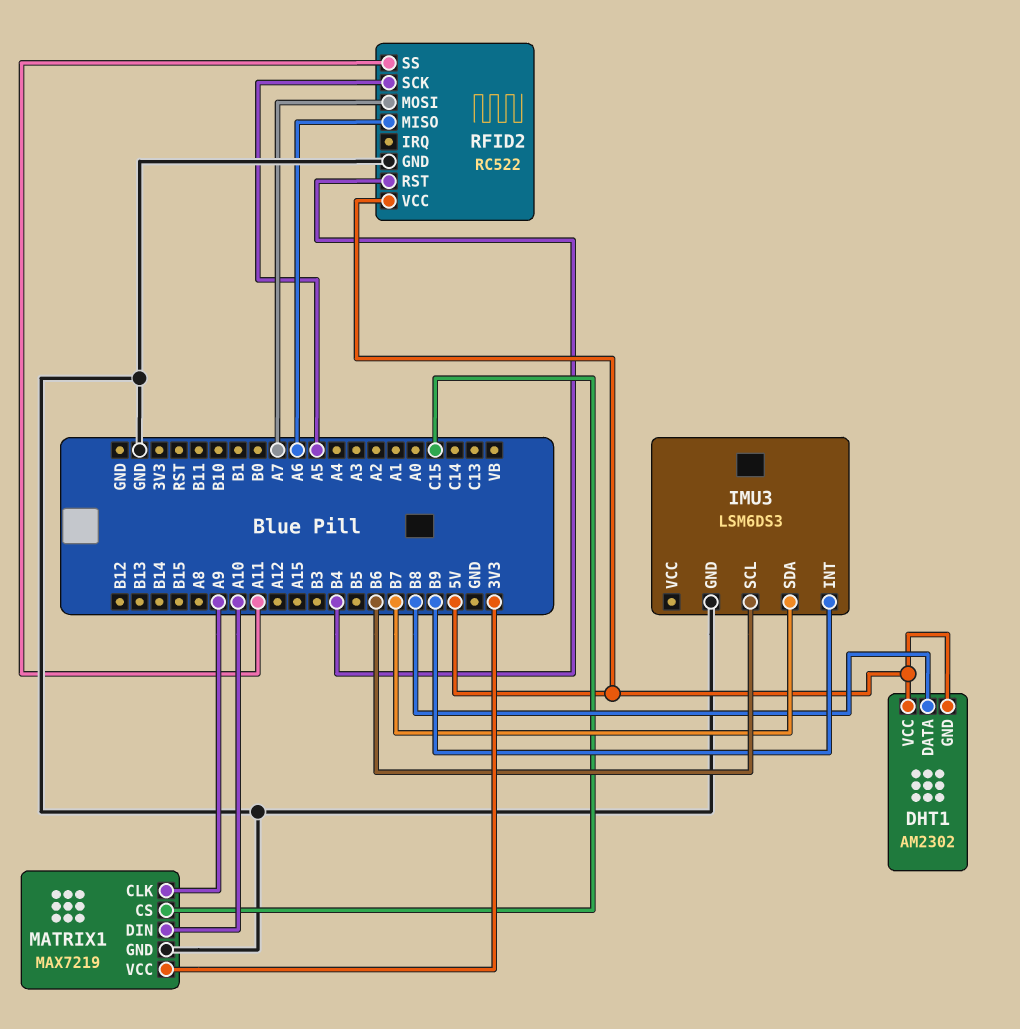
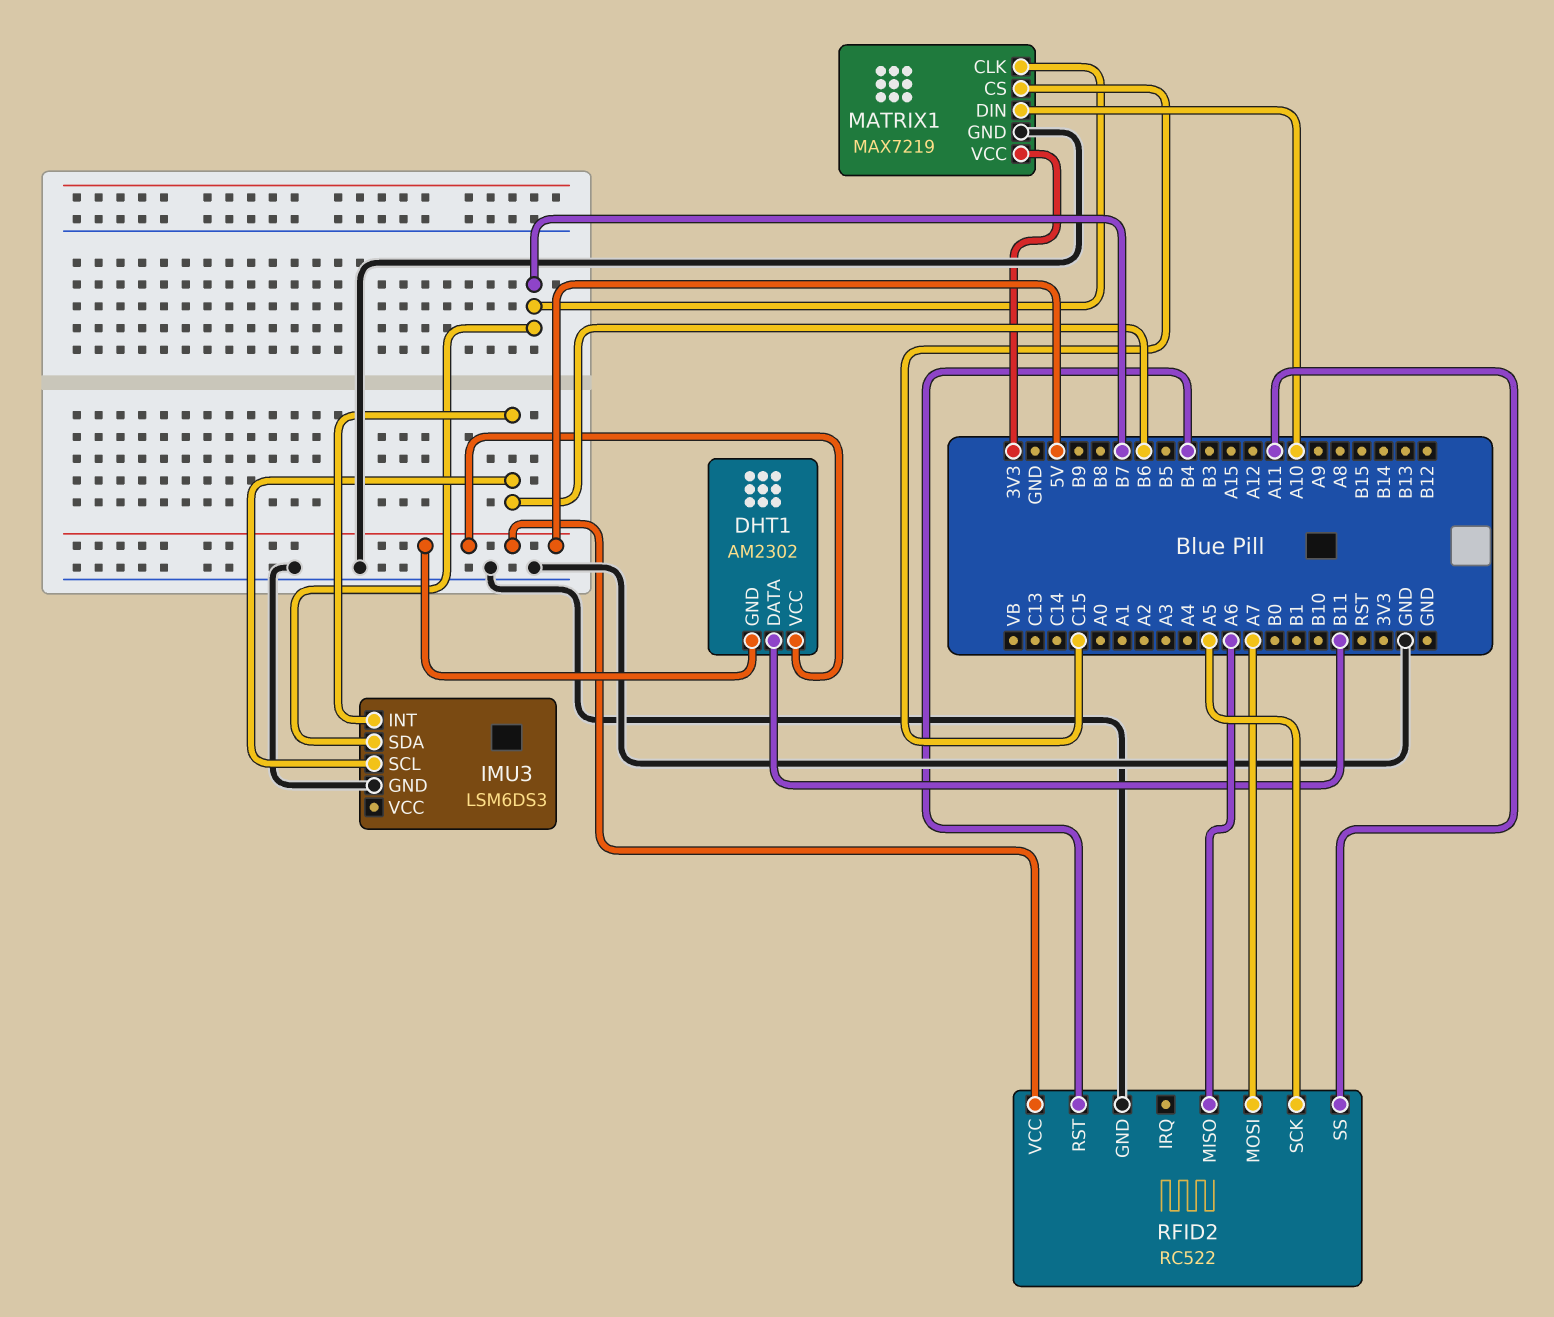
DHT1 pin DATA: B8 -> B11
IMU3 pin INT: B9 -> B6
MATRIX1 pin CLK: A9 -> B7

